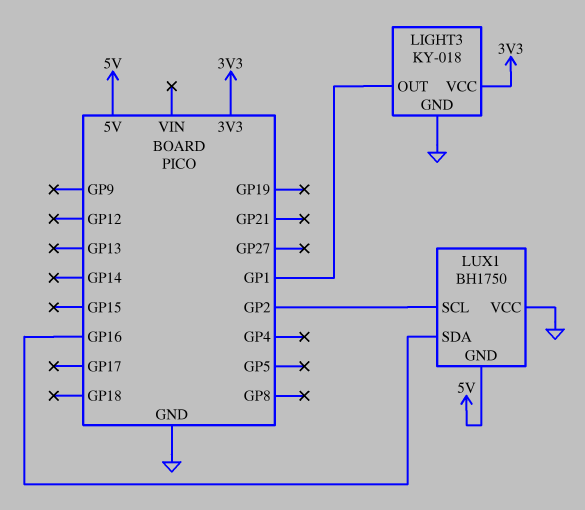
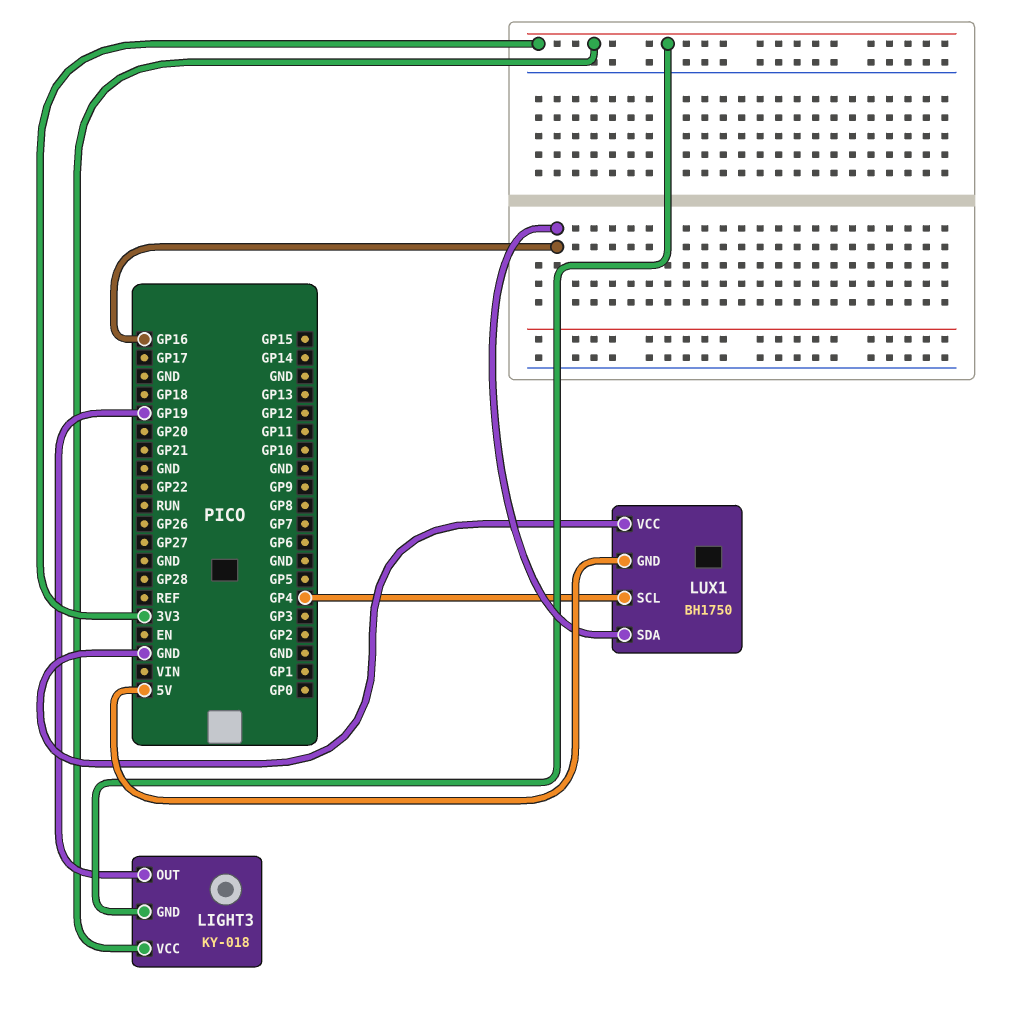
LIGHT3 pin GND: GND -> 3V3
LIGHT3 pin OUT: GP1 -> GP19
LUX1 pin SCL: GP2 -> GP4

